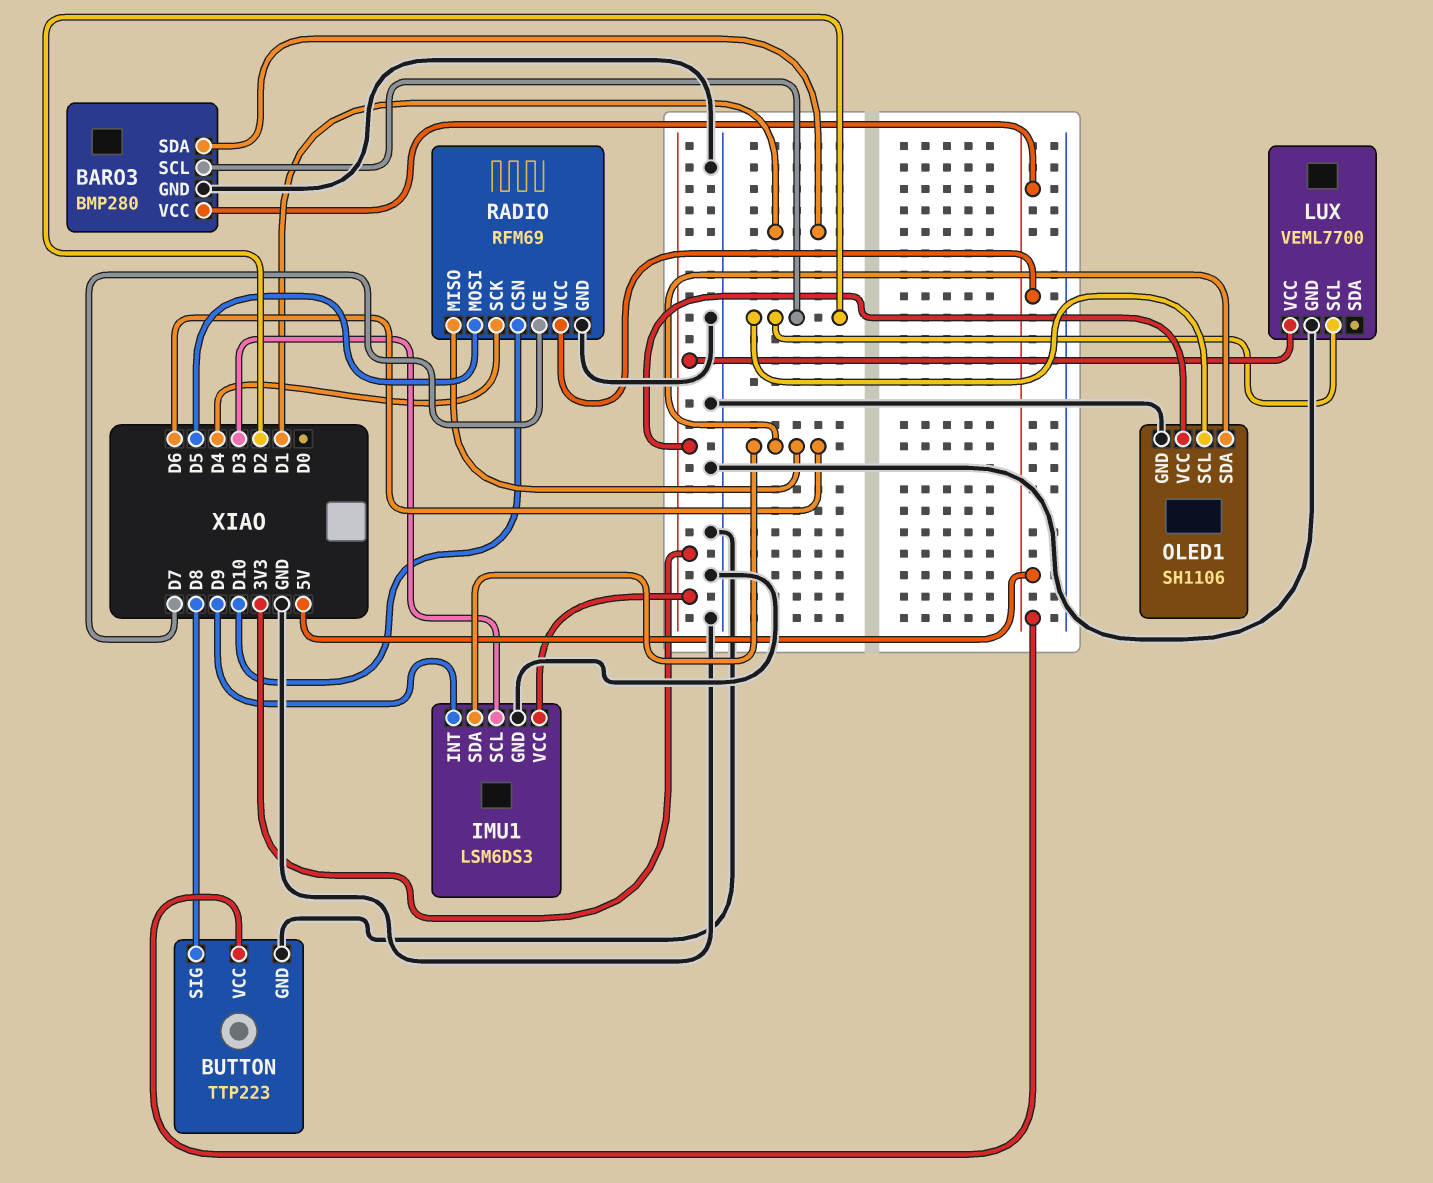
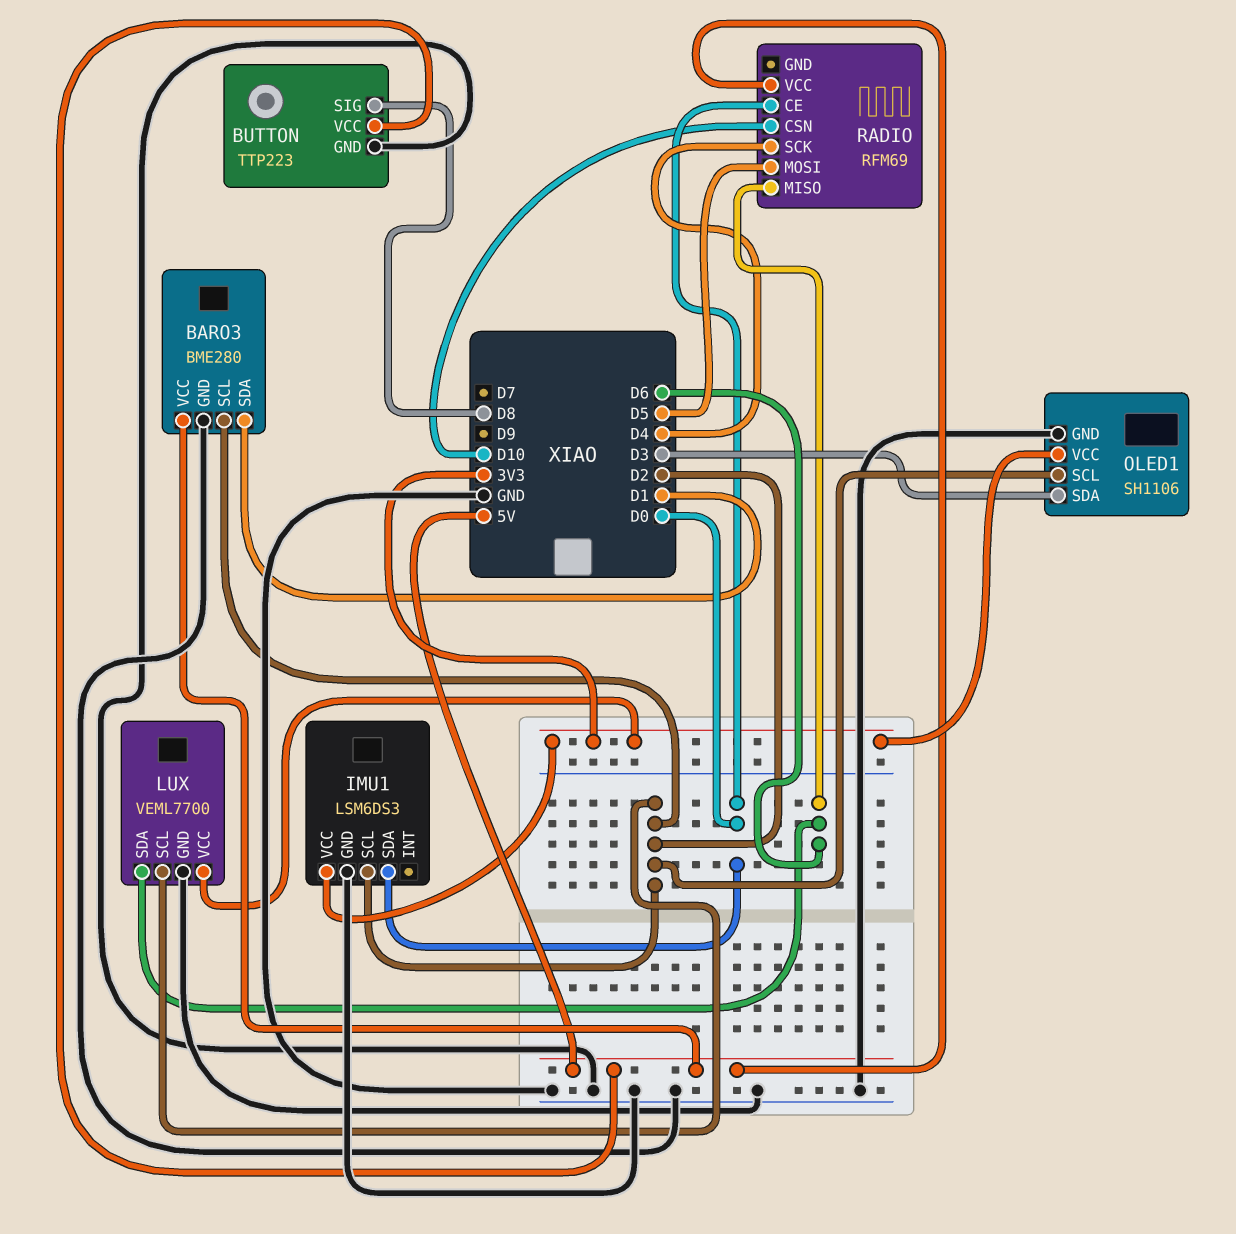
BARO3: BMP280 -> BME280
IMU1 pin INT: D9 -> none
IMU1 pin SCL: D3 -> D2
IMU1 pin SDA: D6 -> D0
LUX pin SDA: none -> D6
OLED1 pin SDA: D6 -> D3
RADIO pin CE: D7 -> D0
RADIO pin GND: GND -> none

